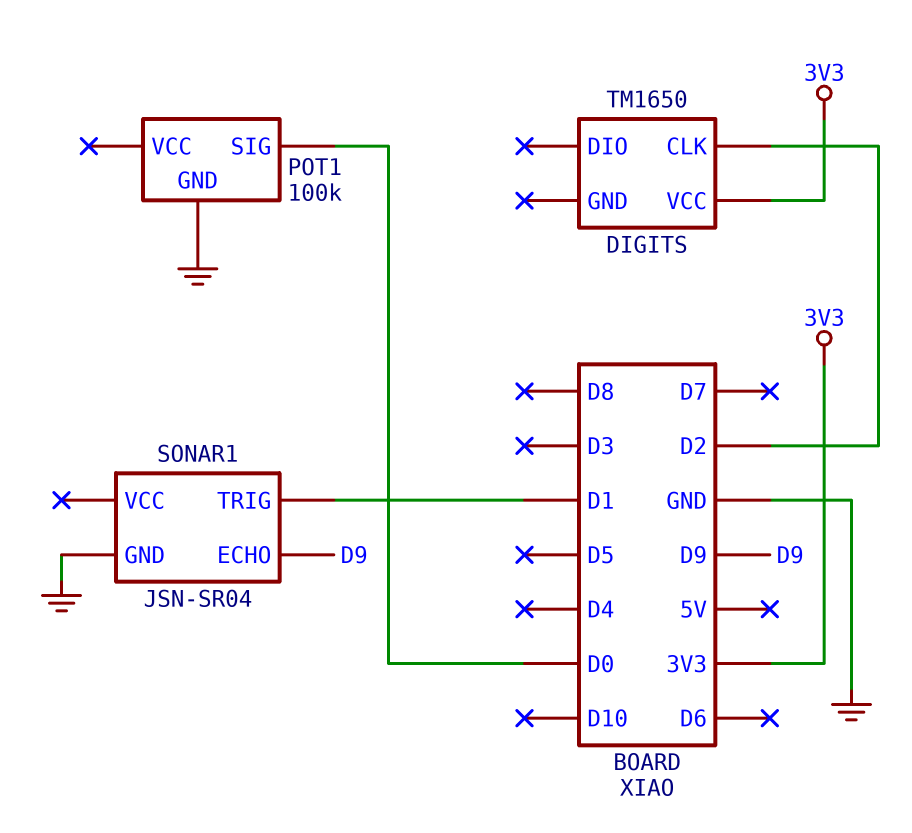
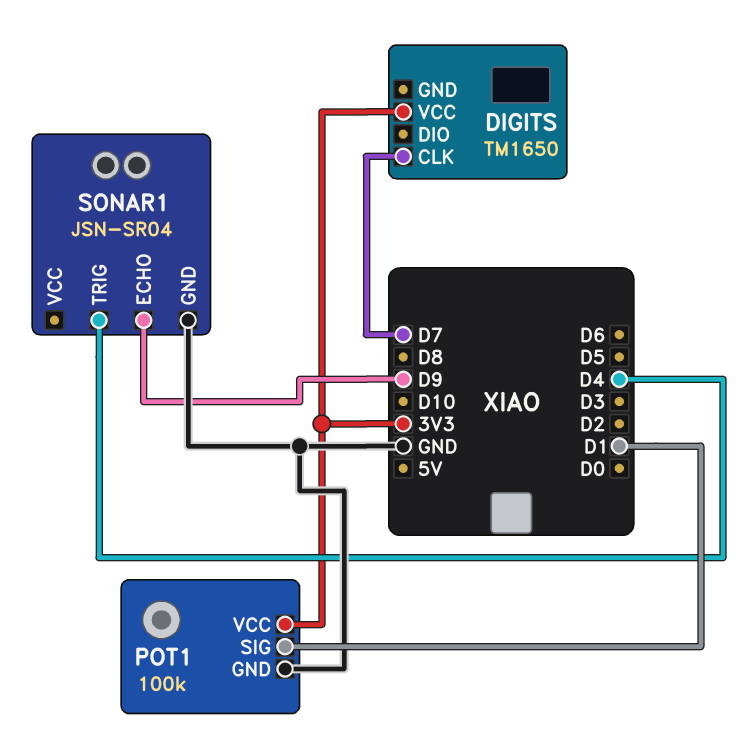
DIGITS pin CLK: D2 -> D7
POT1 pin SIG: D0 -> D1
POT1 pin VCC: none -> 3V3
SONAR1 pin TRIG: D1 -> D4

